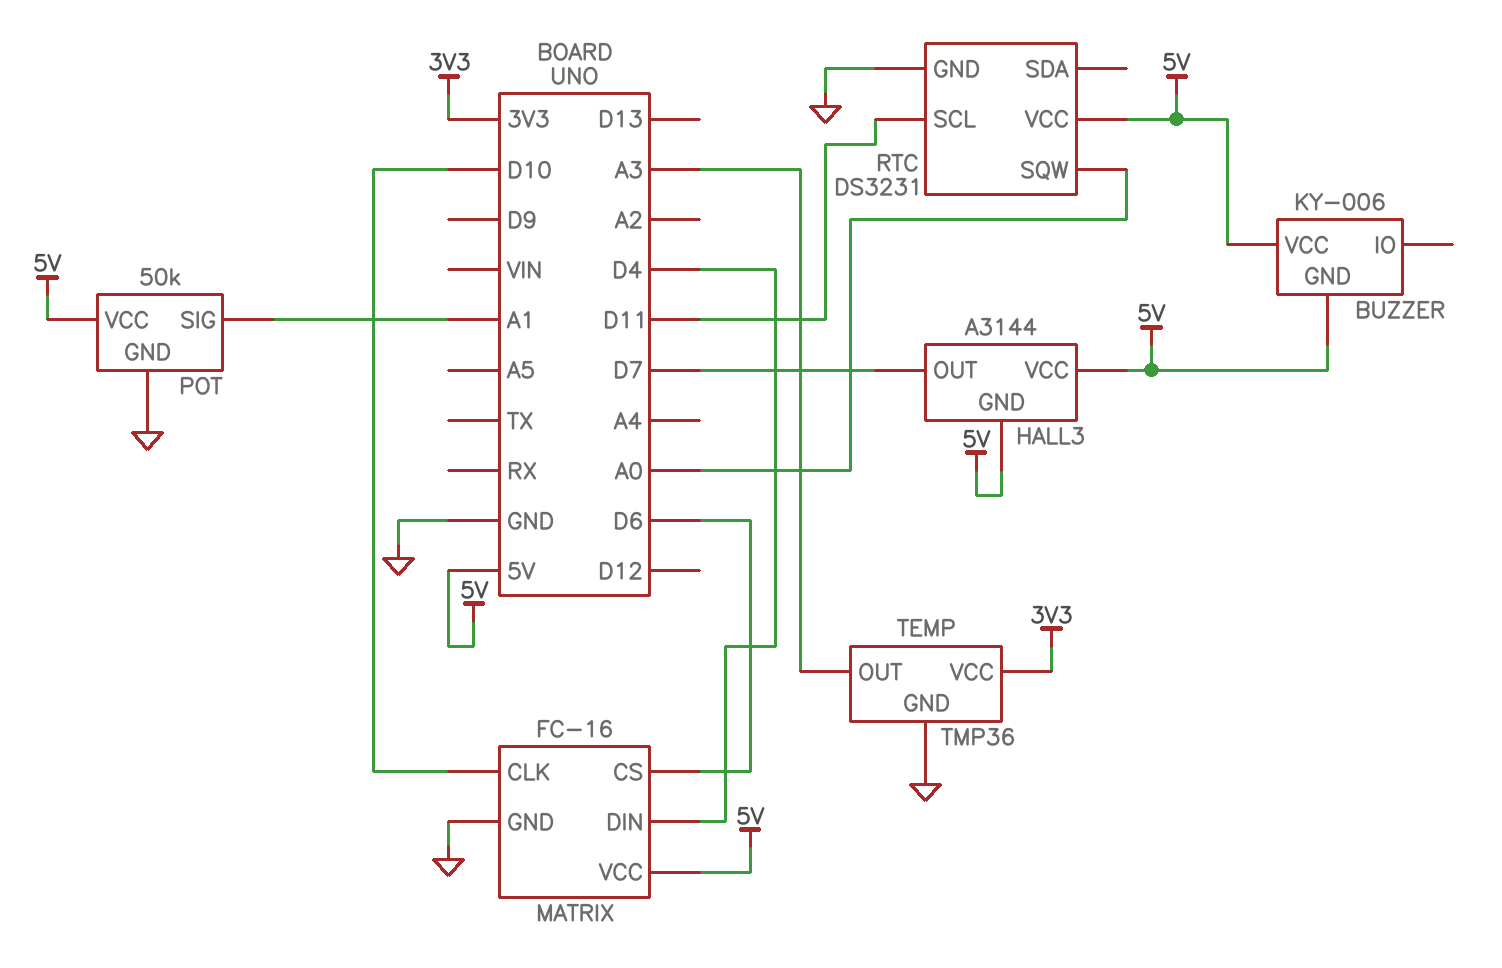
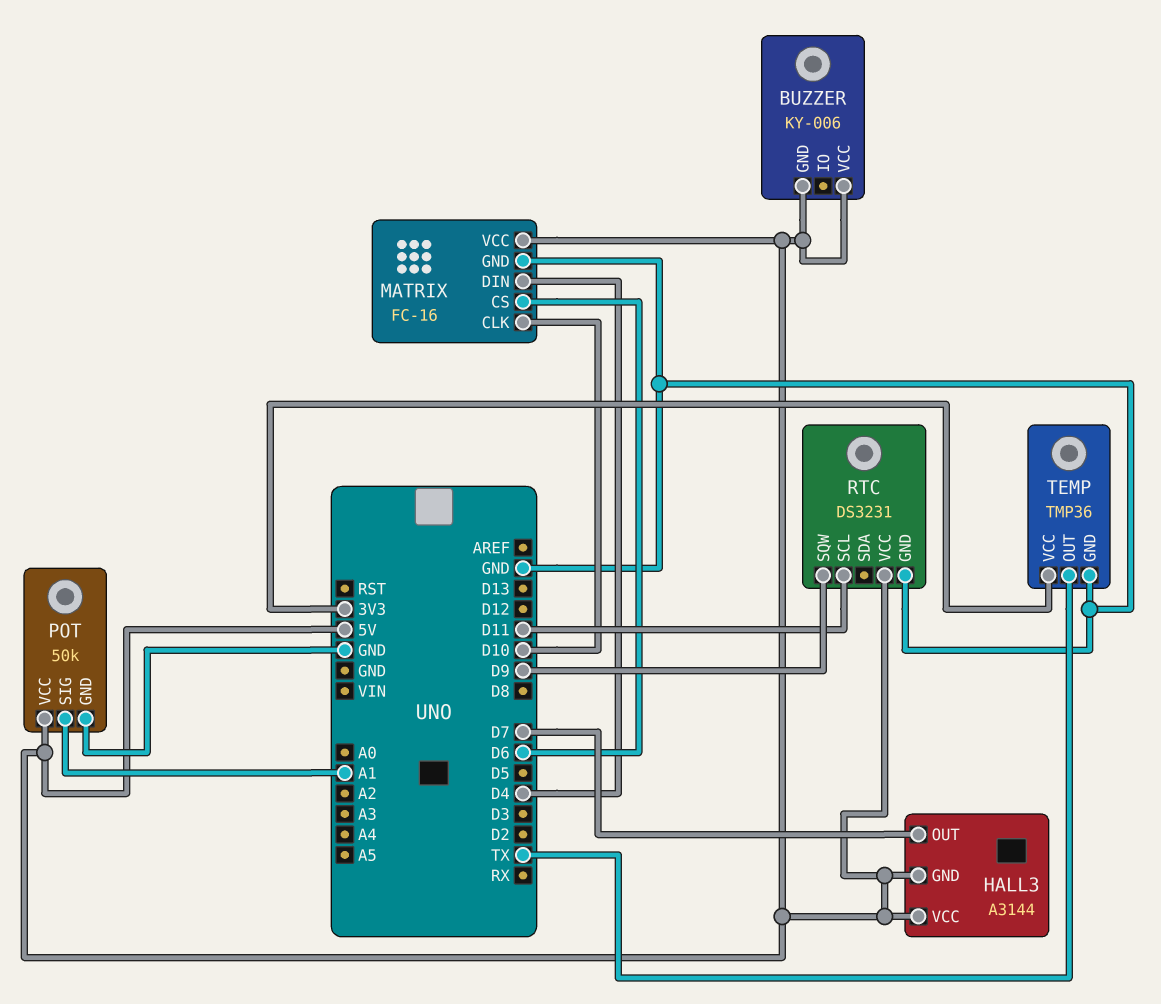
RTC pin SQW: A0 -> D9
TEMP pin OUT: A3 -> TX

